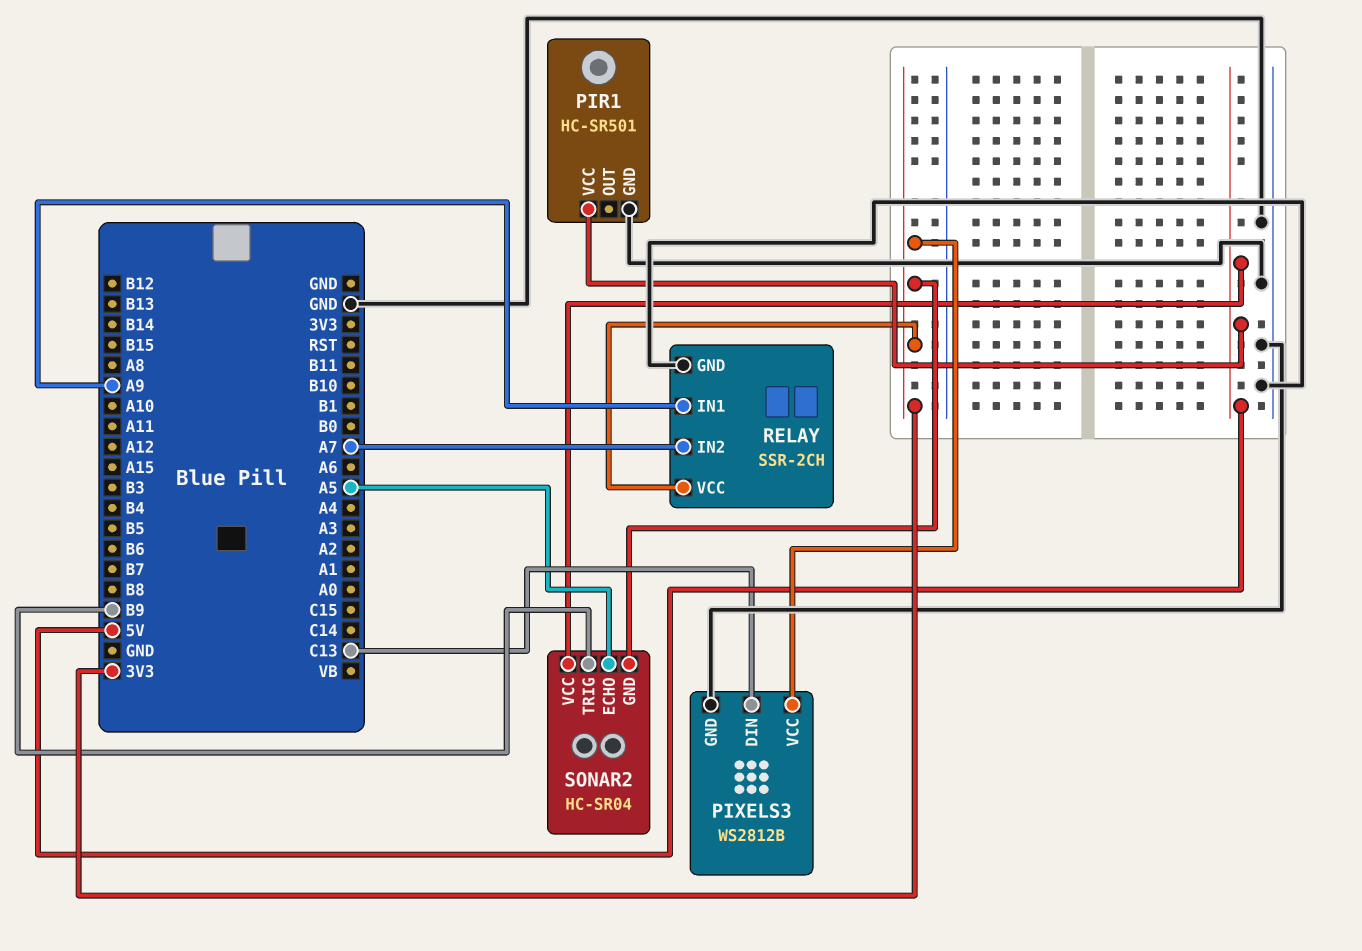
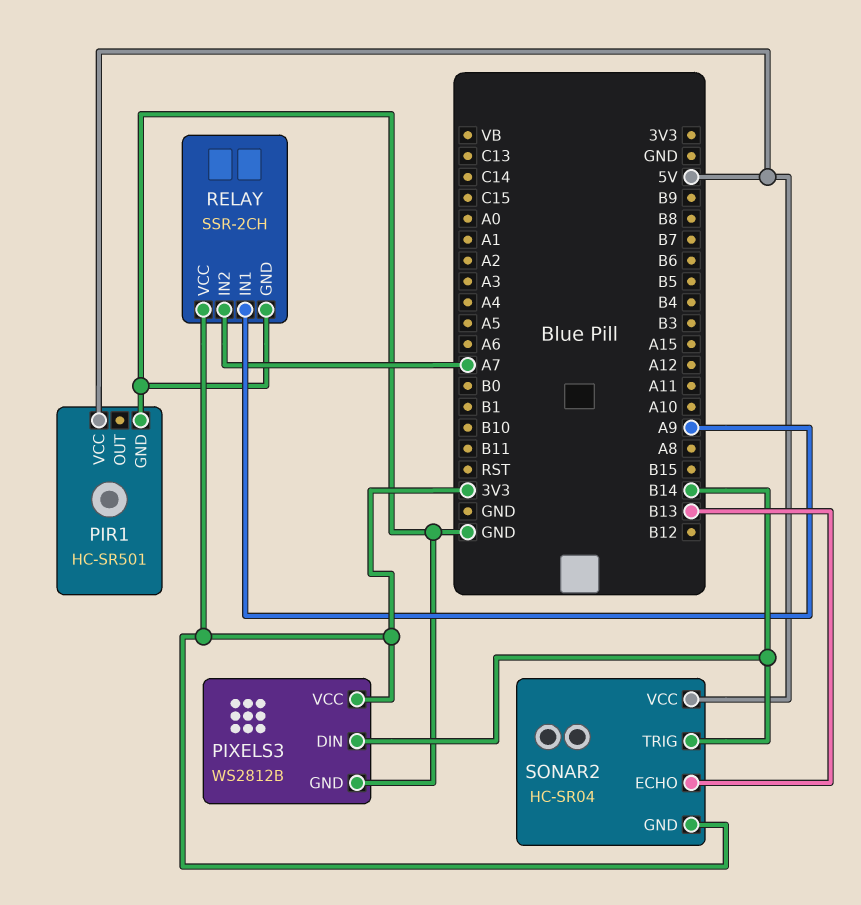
PIXELS3 pin DIN: C13 -> B14
SONAR2 pin ECHO: A5 -> B13
SONAR2 pin TRIG: B9 -> B14

